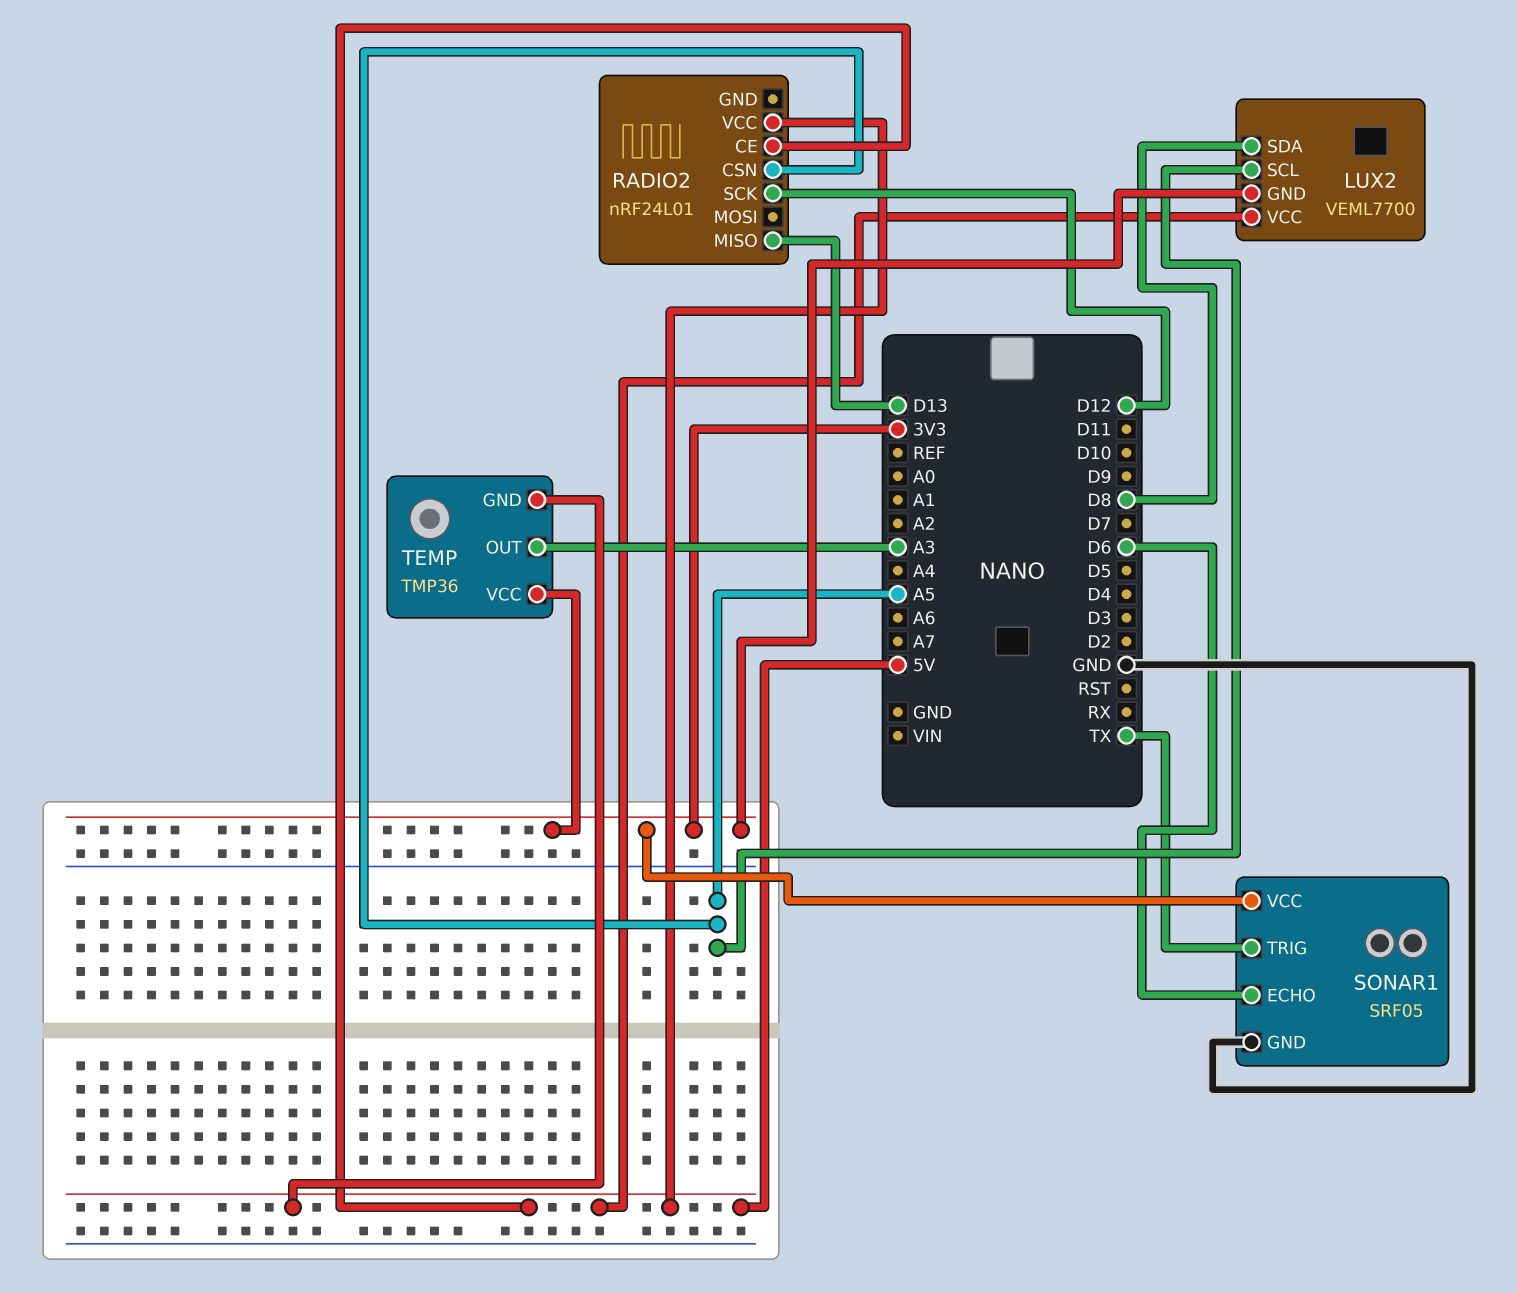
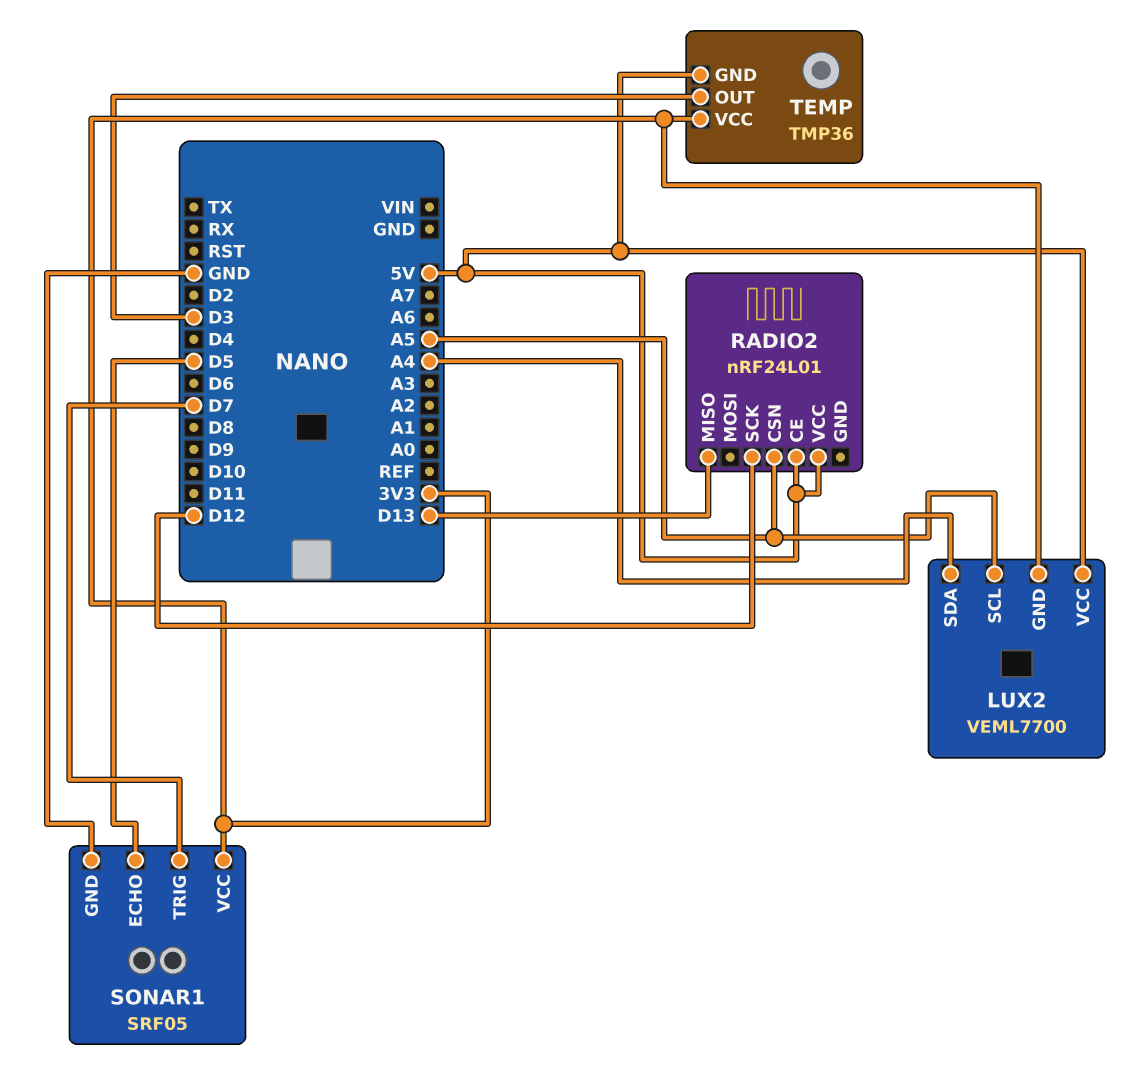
LUX2 pin SDA: D8 -> A4
SONAR1 pin ECHO: D6 -> D5
SONAR1 pin TRIG: TX -> D7
TEMP pin OUT: A3 -> D3

